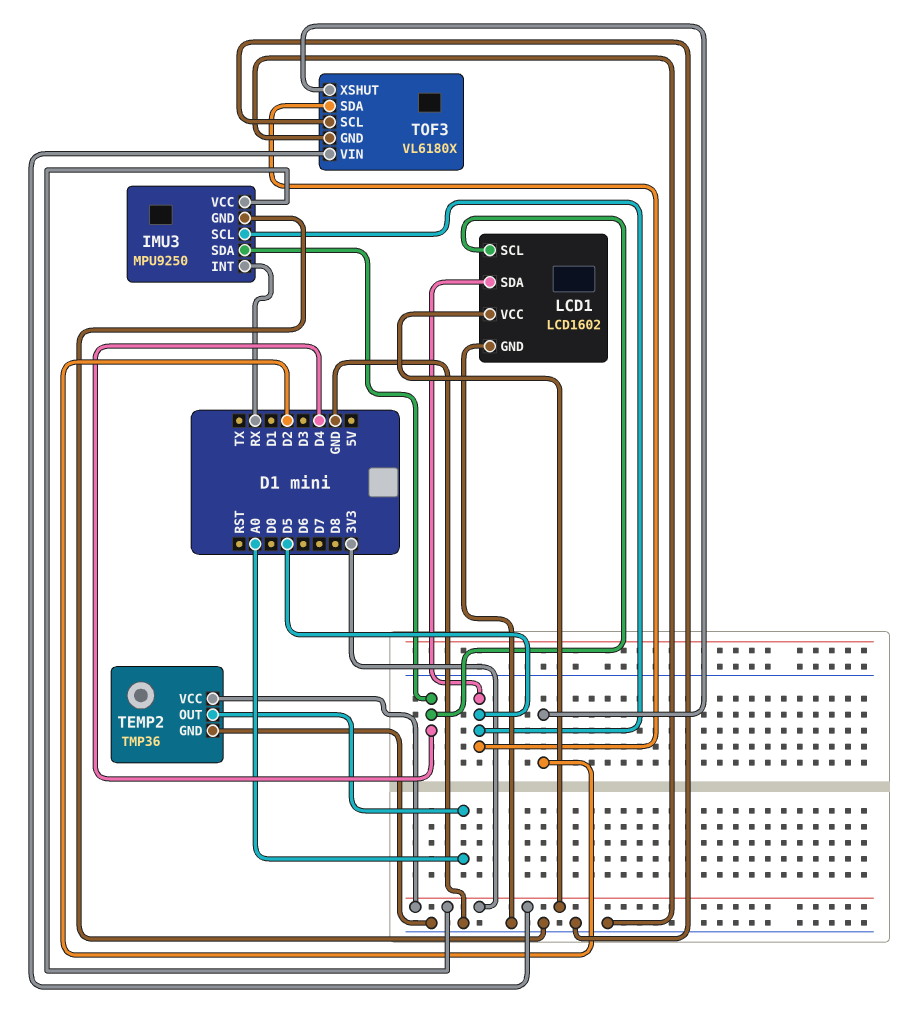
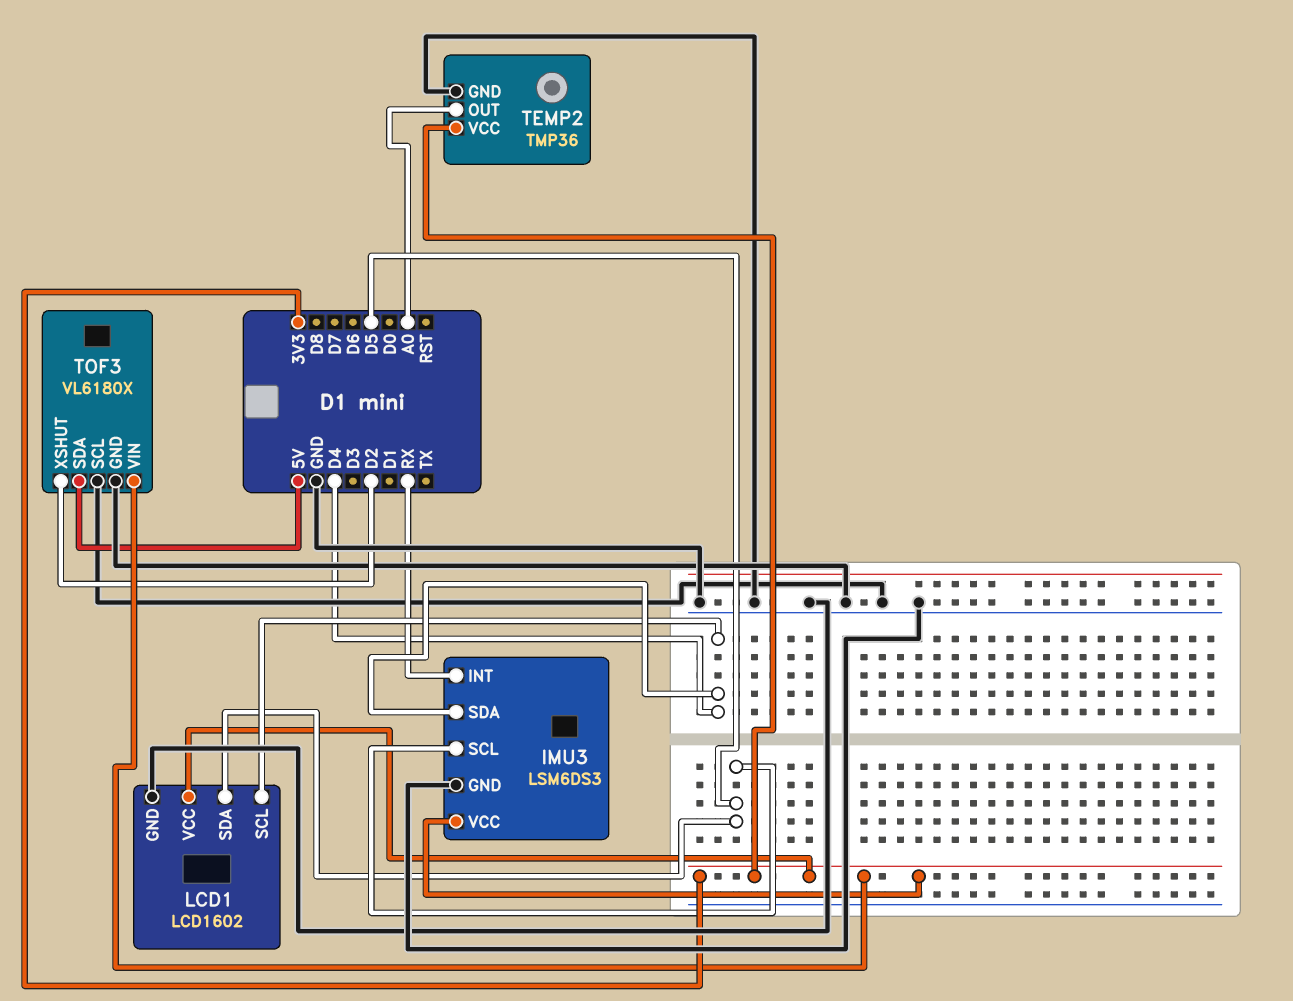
IMU3: MPU9250 -> LSM6DS3
TOF3 pin SDA: D5 -> 5V

